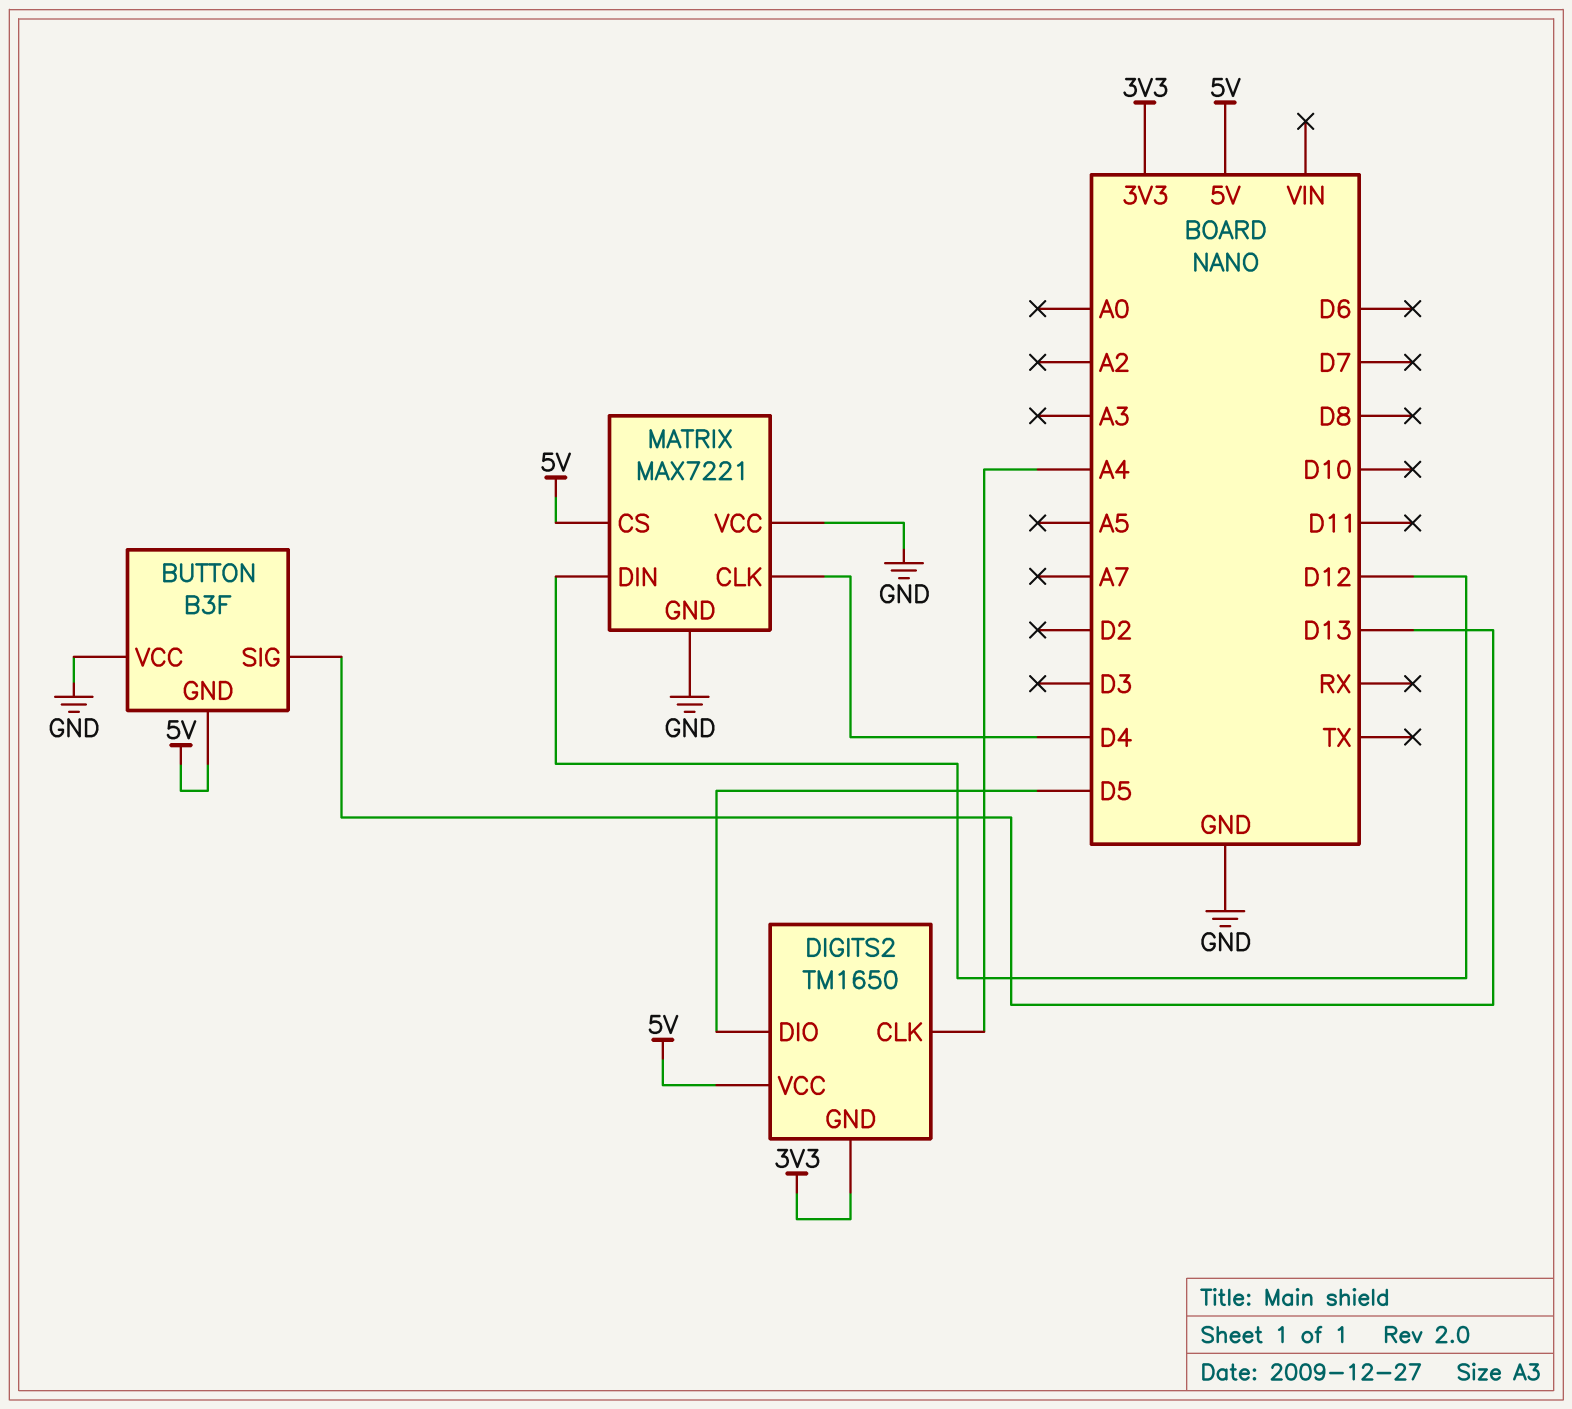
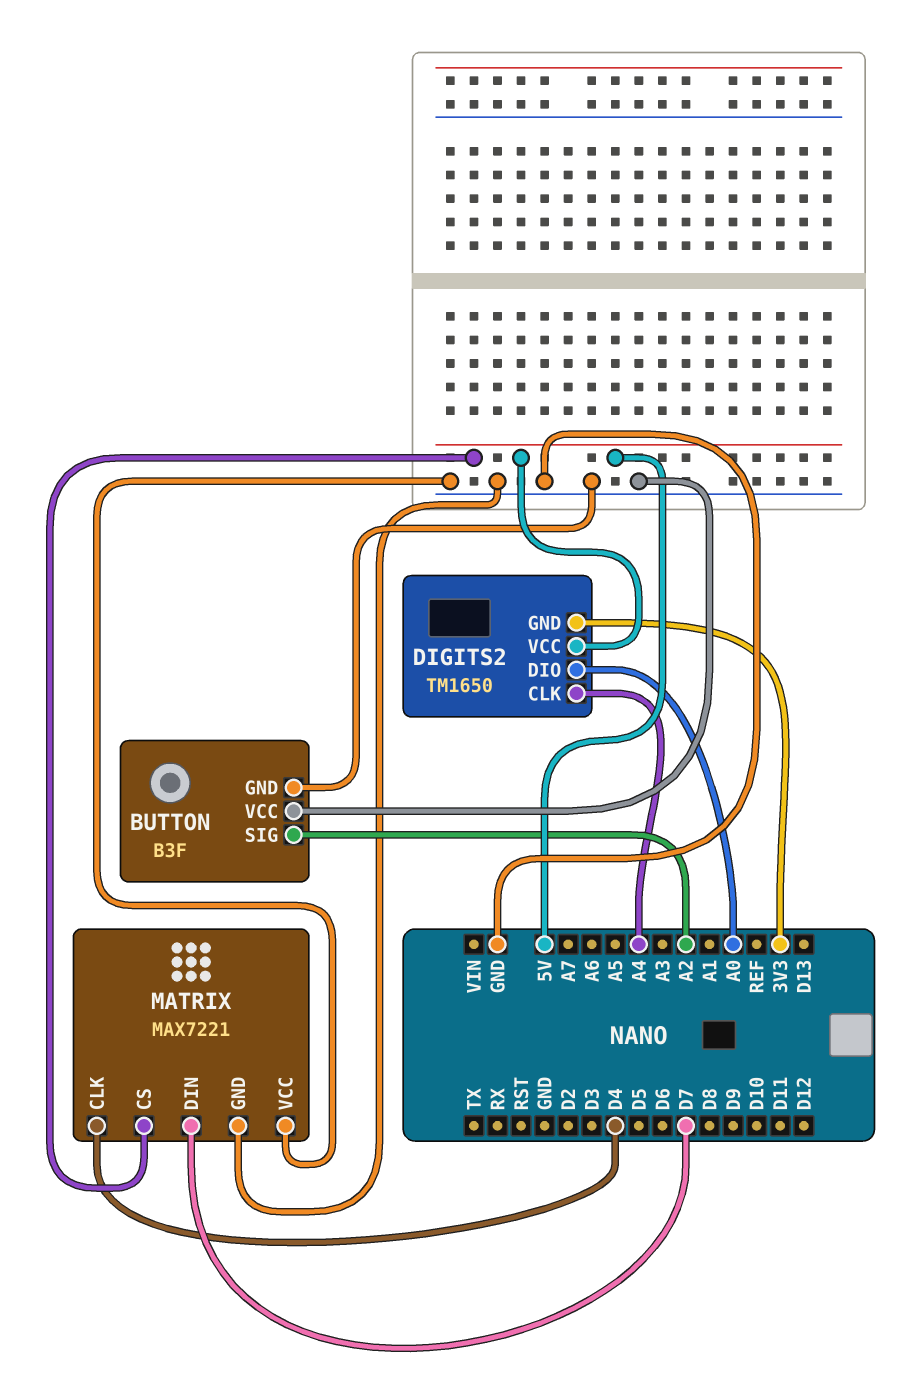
BUTTON pin GND: 5V -> GND
BUTTON pin SIG: D13 -> A2
DIGITS2 pin DIO: D5 -> A0
MATRIX pin DIN: D12 -> D7

